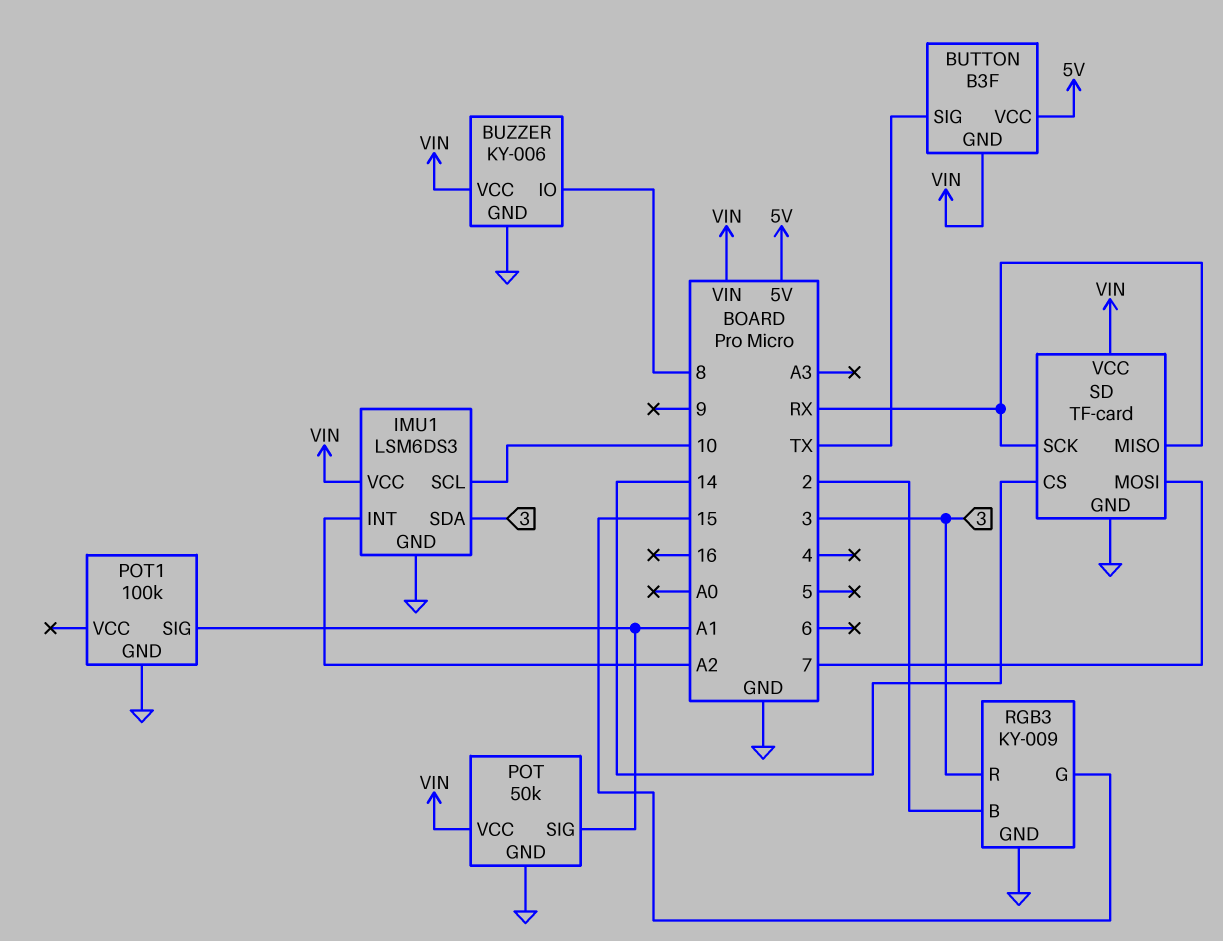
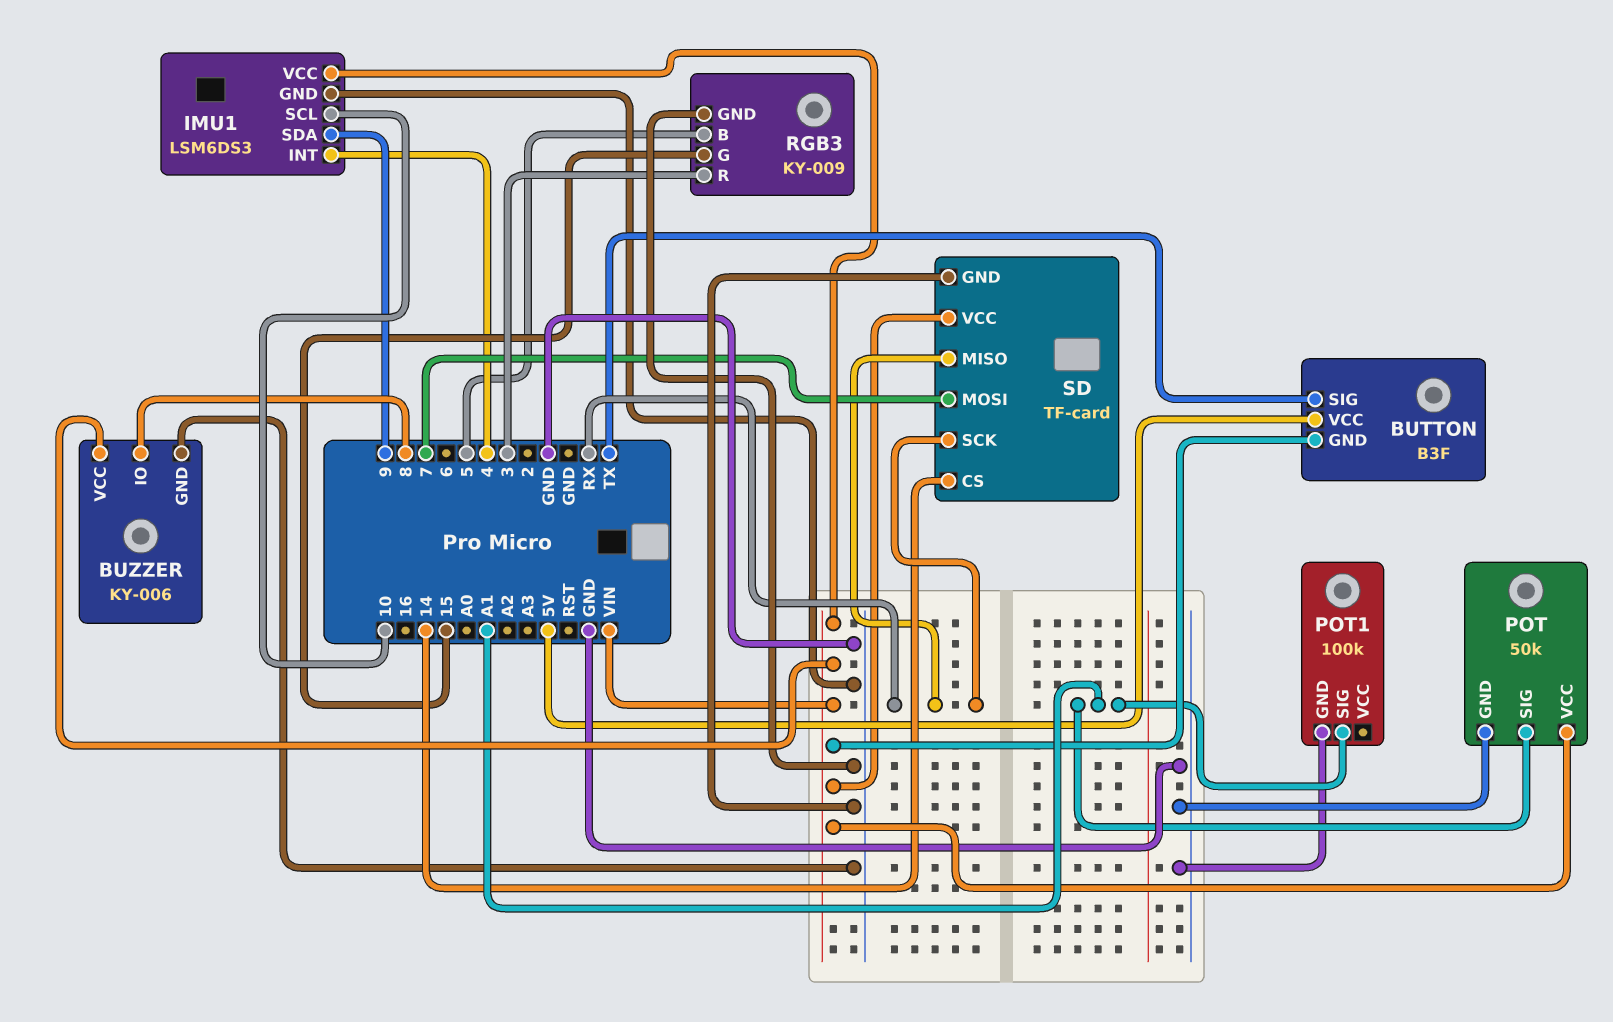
IMU1 pin INT: A2 -> 4
IMU1 pin SDA: 3 -> 9
RGB3 pin B: 2 -> 5

